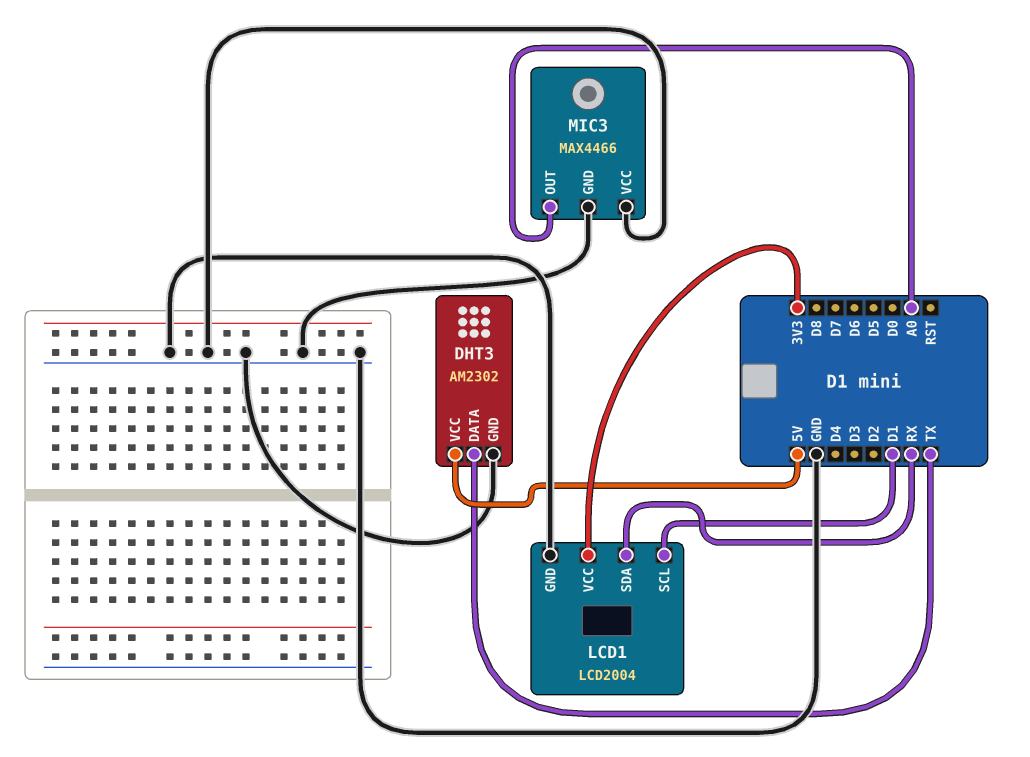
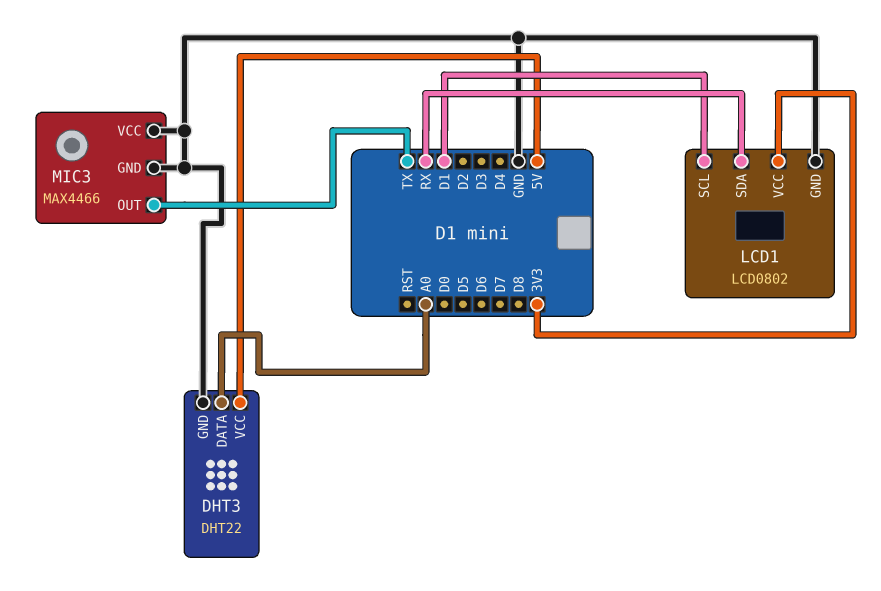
DHT3: AM2302 -> DHT22
DHT3 pin DATA: TX -> A0
LCD1: LCD2004 -> LCD0802
MIC3 pin OUT: A0 -> TX

